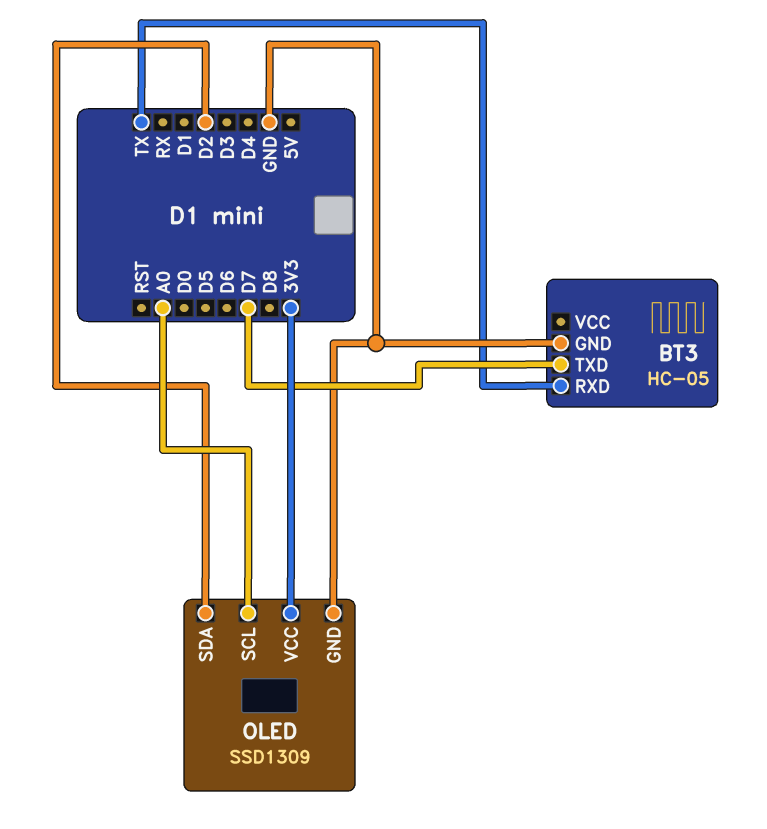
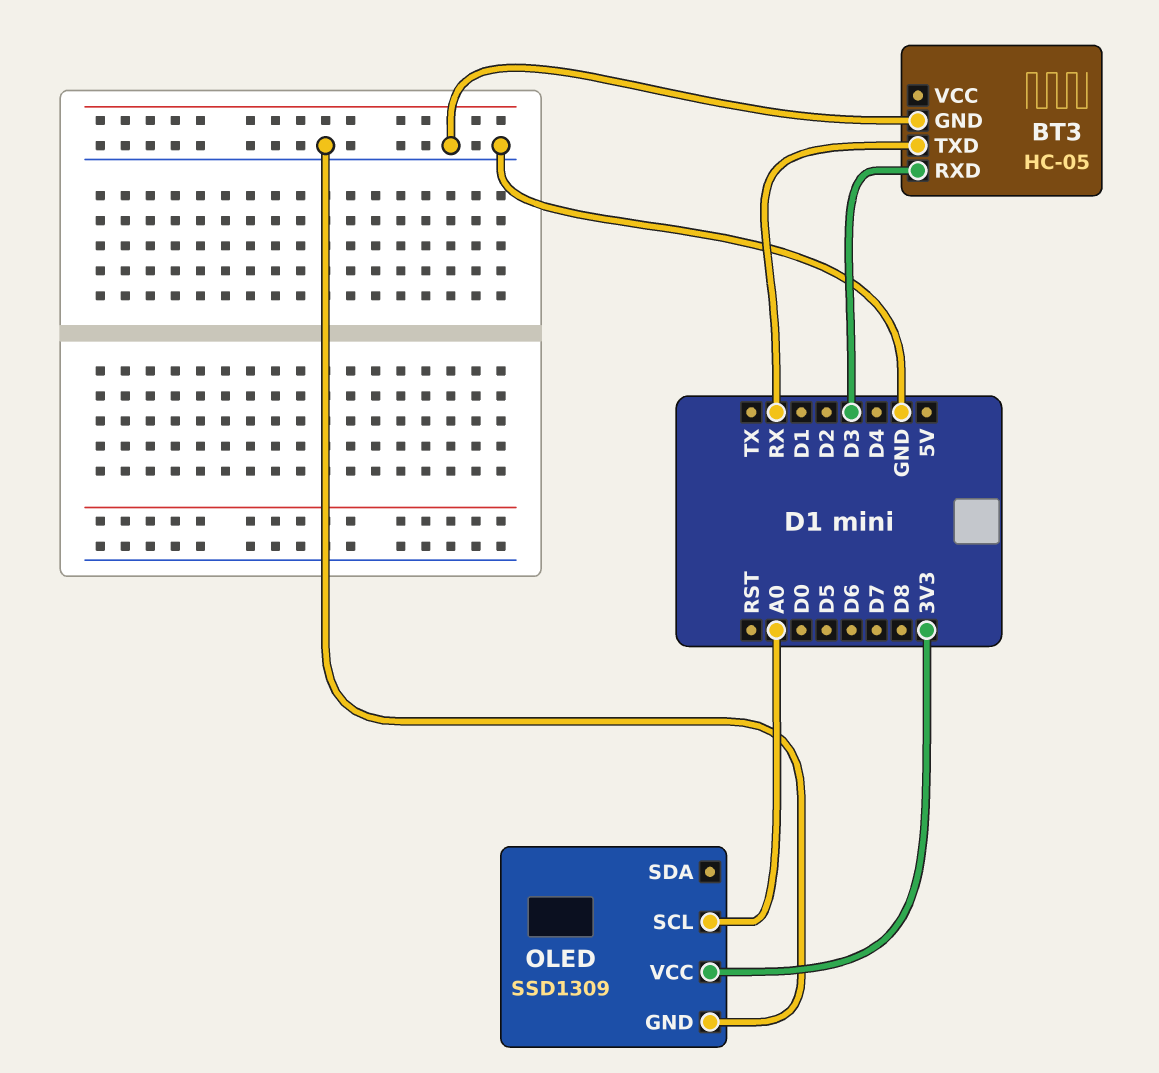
BT3 pin RXD: TX -> D3
BT3 pin TXD: D7 -> RX
OLED pin SDA: D2 -> none

